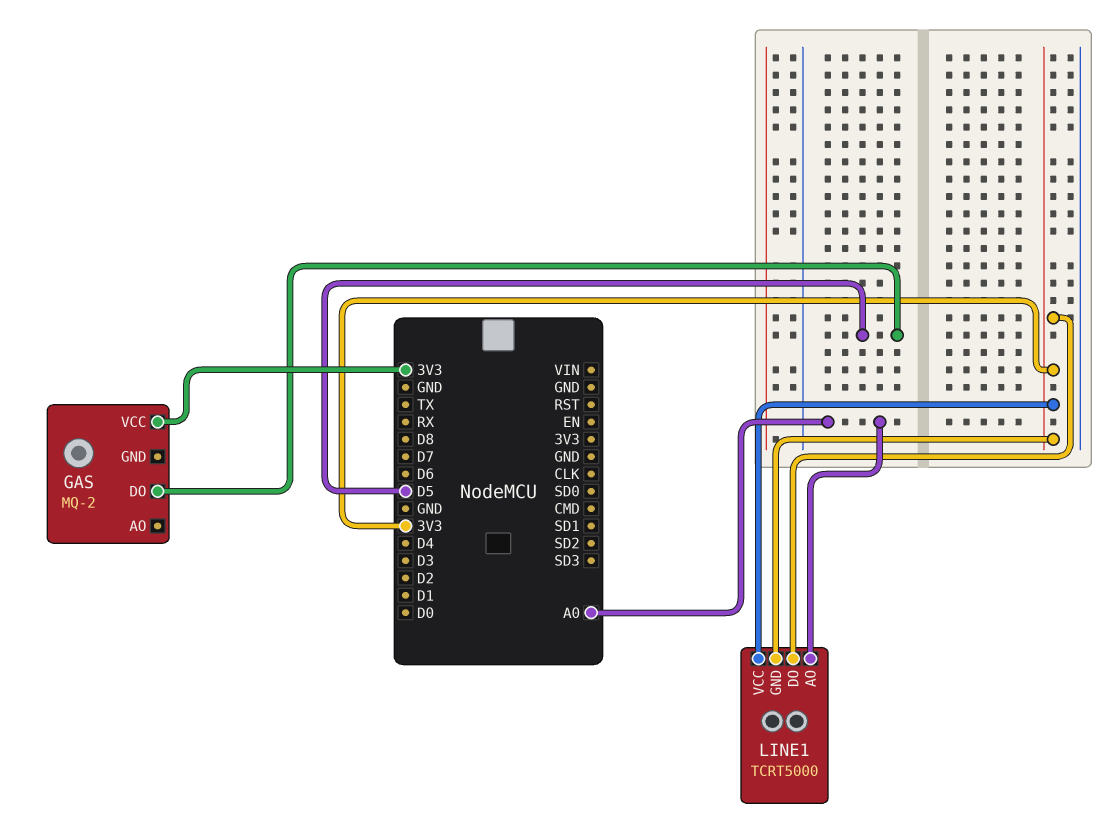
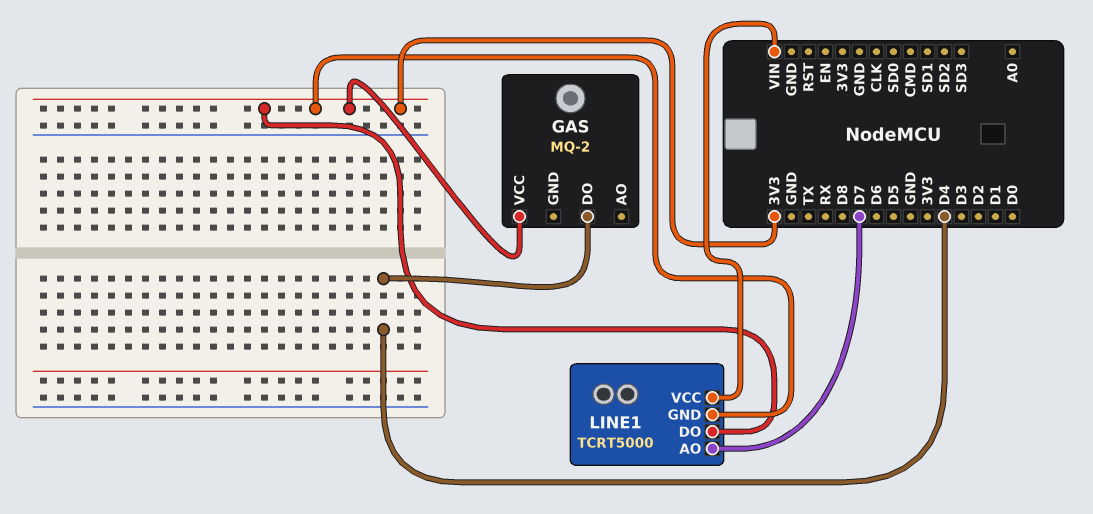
GAS pin DO: D5 -> D4
LINE1 pin AO: A0 -> D7
LINE1 pin VCC: 3V3 -> VIN

